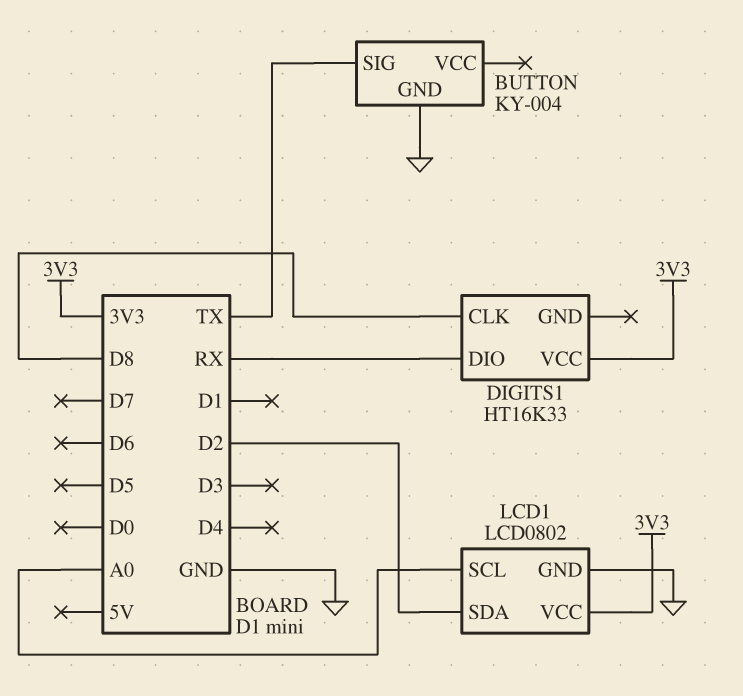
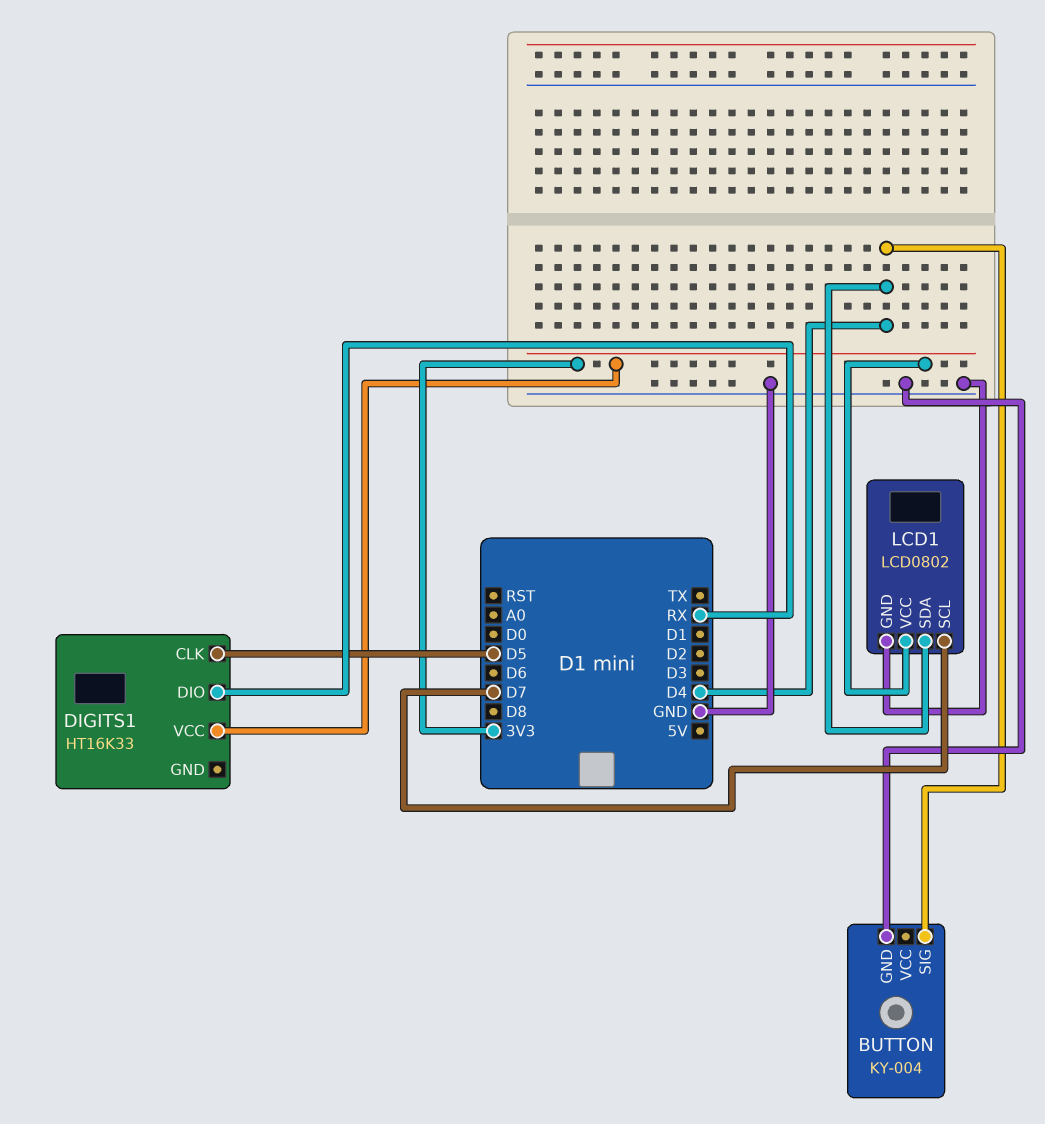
BUTTON pin SIG: TX -> D4
DIGITS1 pin CLK: D8 -> D5
LCD1 pin SCL: A0 -> D7
LCD1 pin SDA: D2 -> D4

